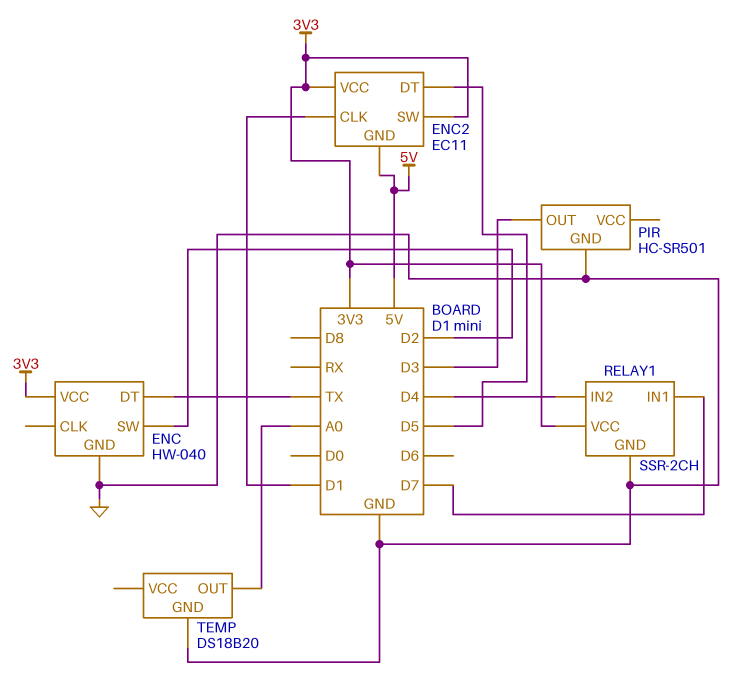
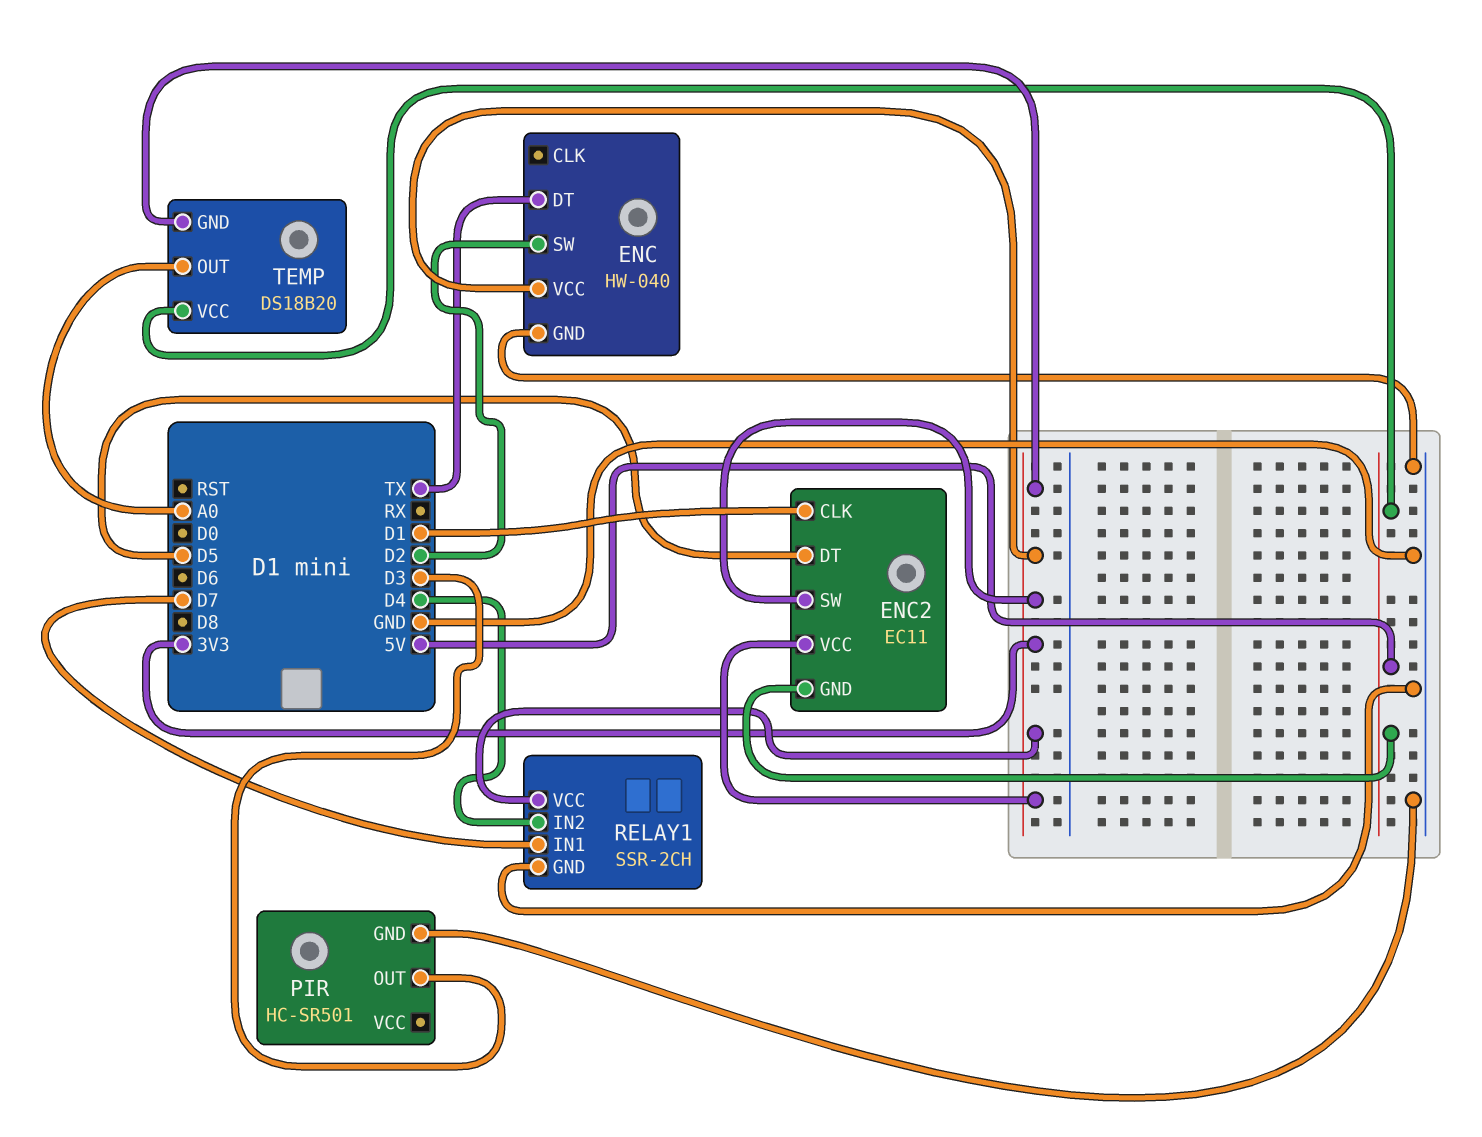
TEMP pin GND: GND -> 3V3
TEMP pin VCC: none -> 5V

